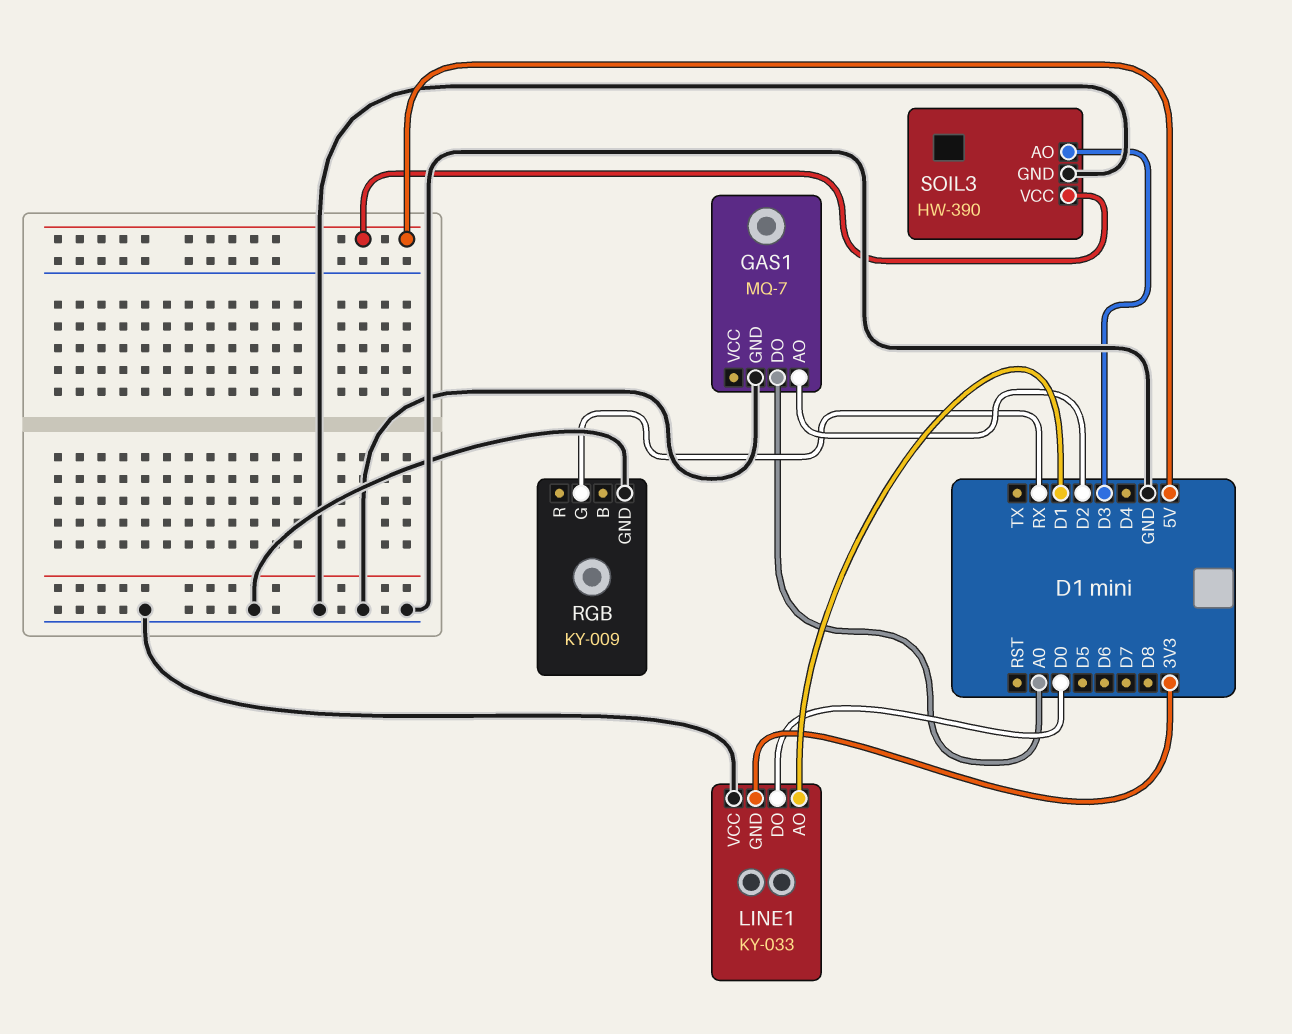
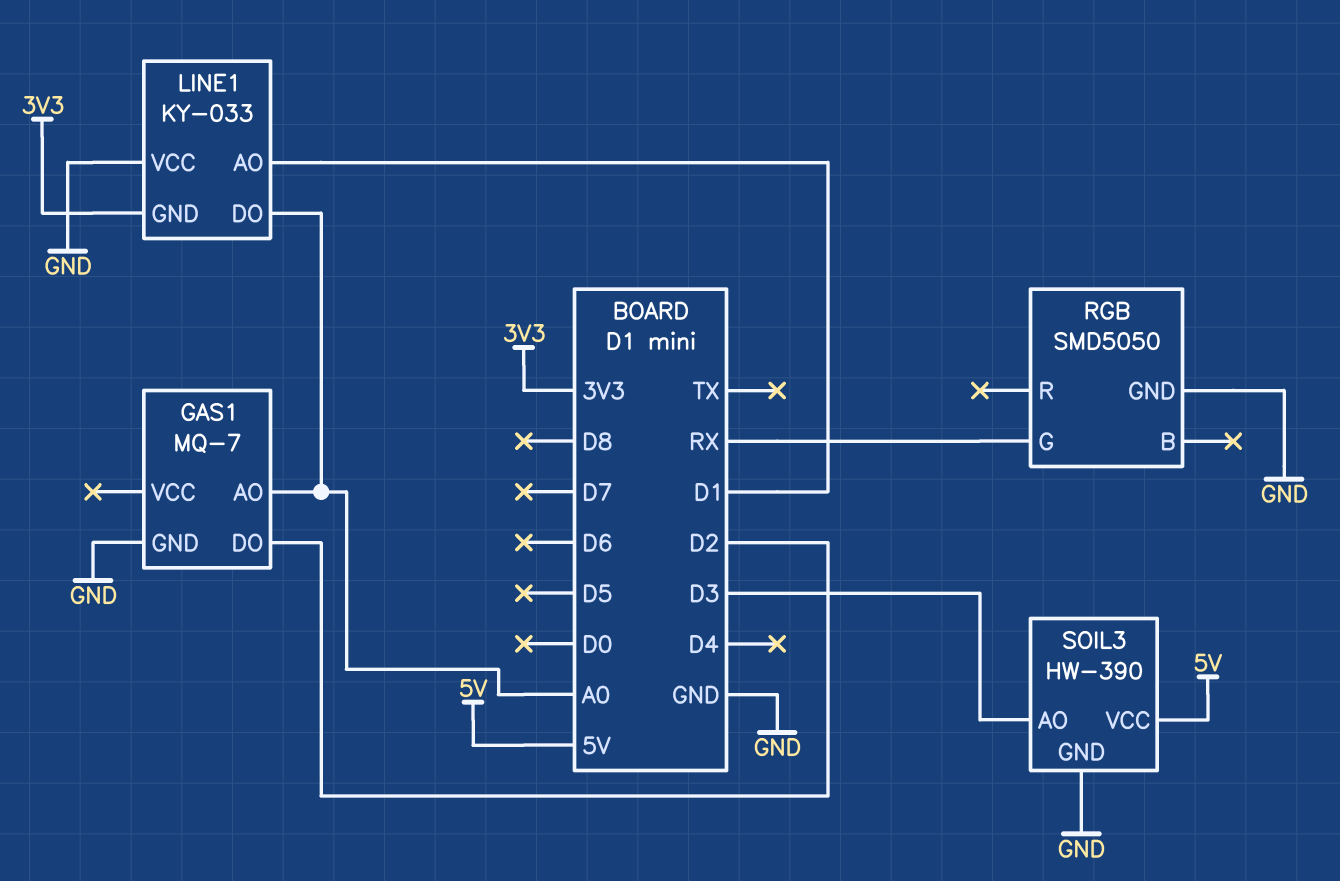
GAS1 pin AO: D2 -> A0
GAS1 pin DO: A0 -> D2
LINE1 pin DO: D0 -> A0
RGB: KY-009 -> SMD5050

